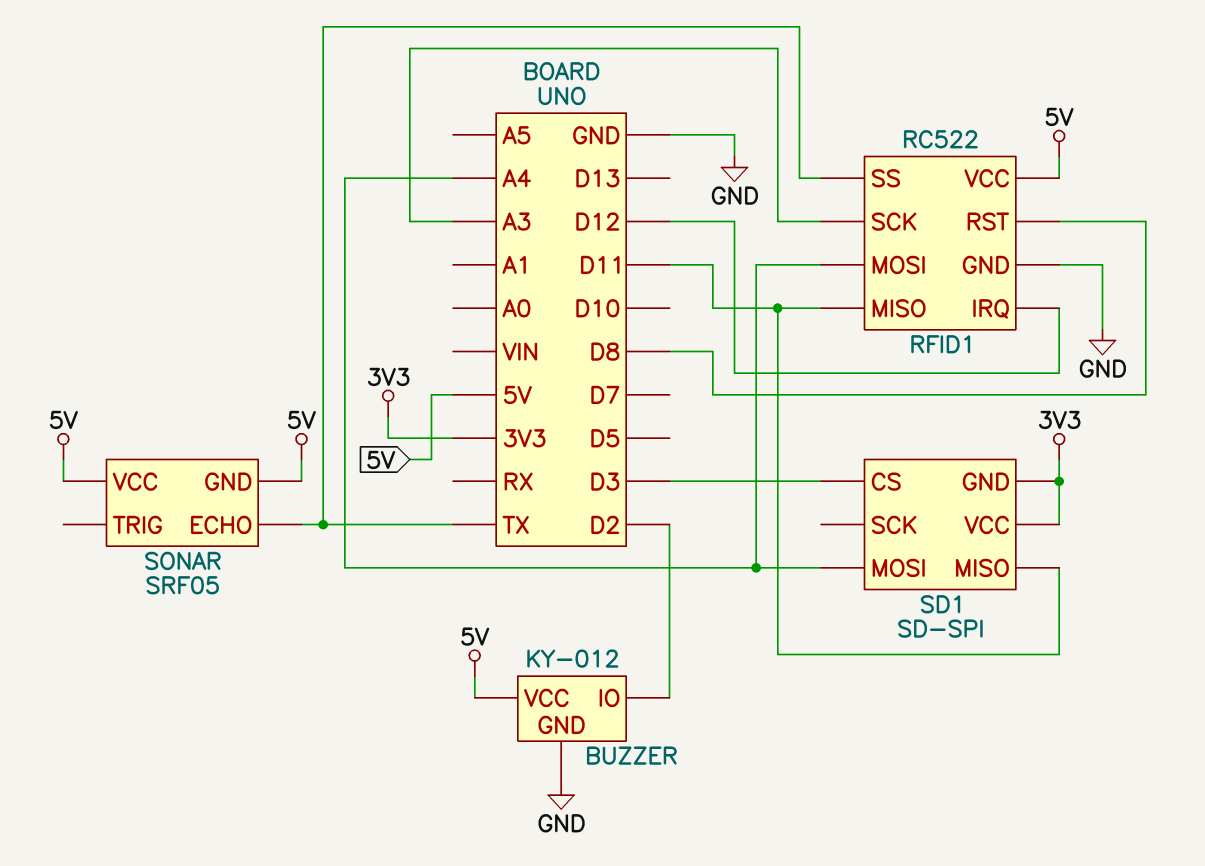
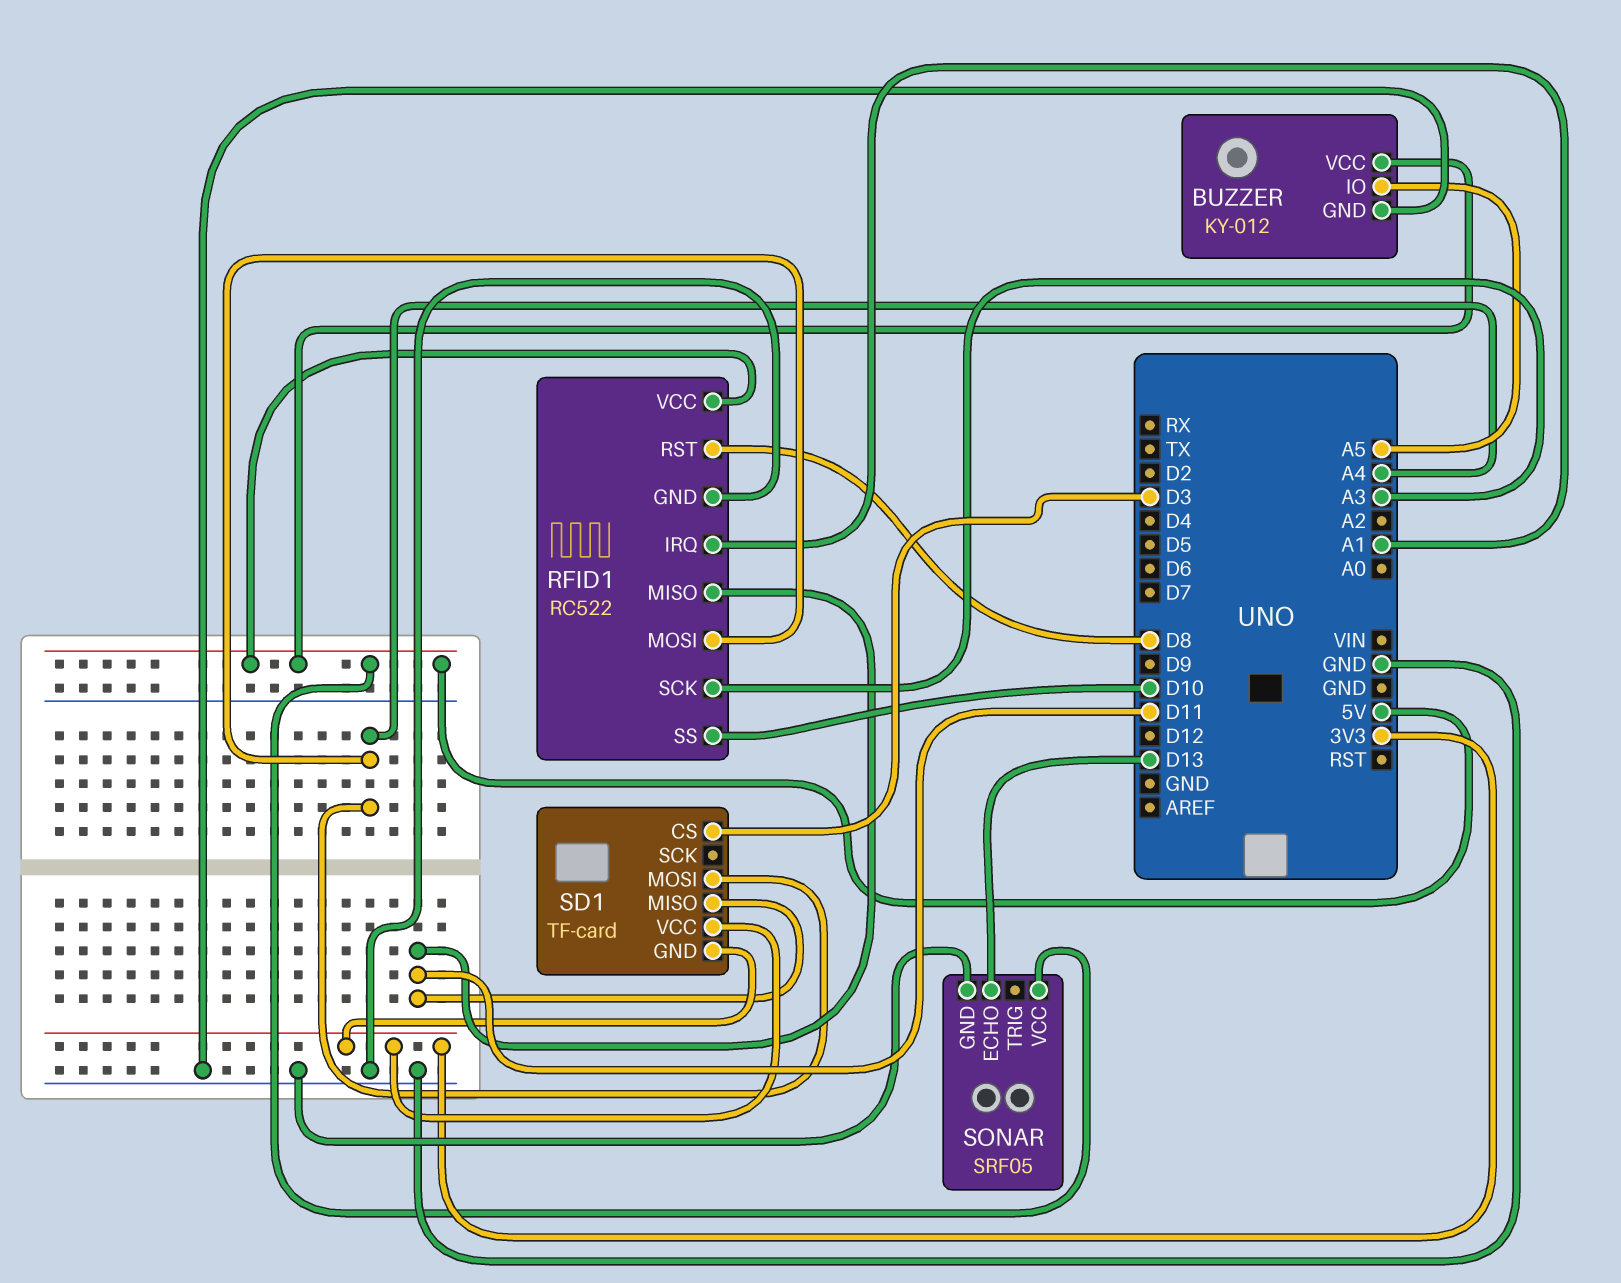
BUZZER pin IO: D2 -> A5
RFID1 pin IRQ: D12 -> A1
RFID1 pin SS: TX -> D10
SD1: SD-SPI -> TF-card
SONAR pin ECHO: TX -> D13
SONAR pin GND: 5V -> GND

